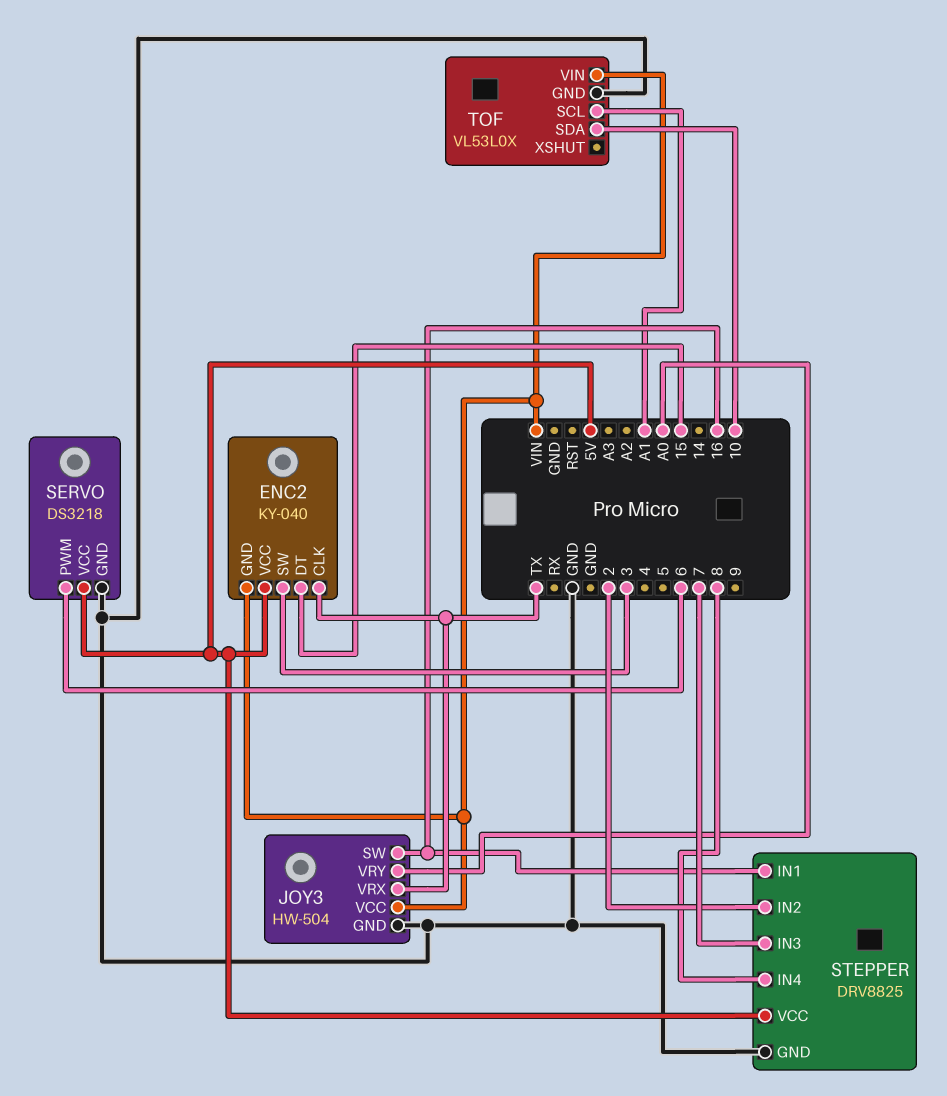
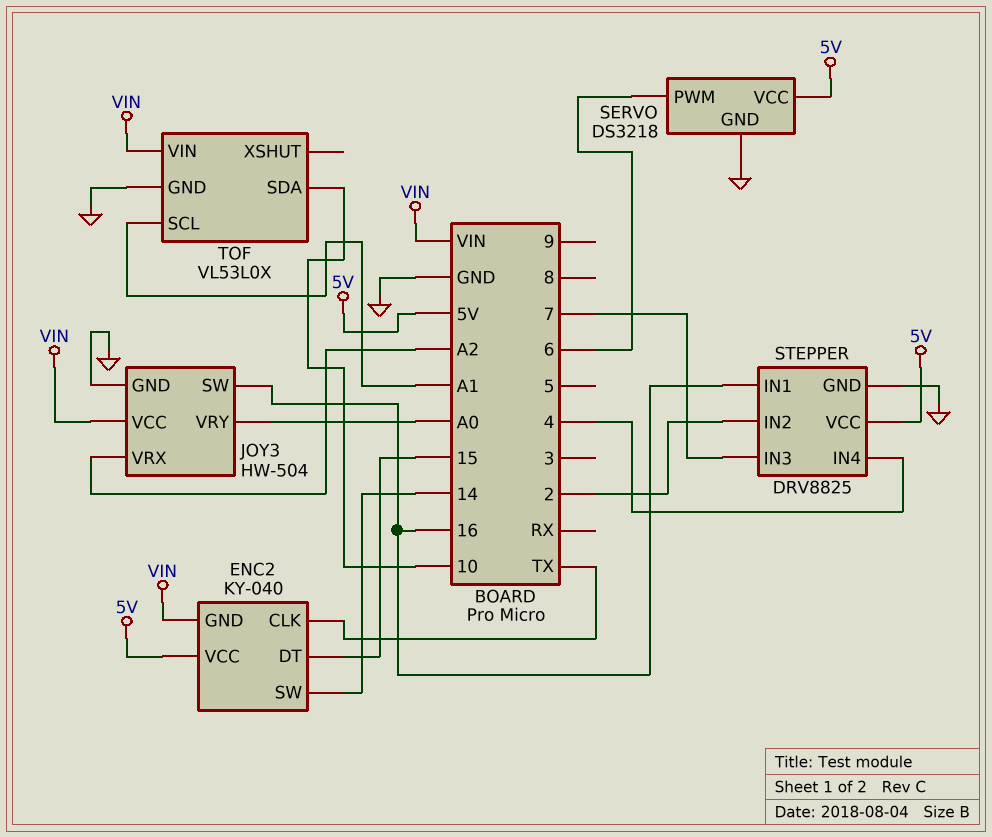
ENC2 pin SW: 3 -> 14
JOY3 pin VRX: TX -> A2
STEPPER pin IN4: 8 -> 4

